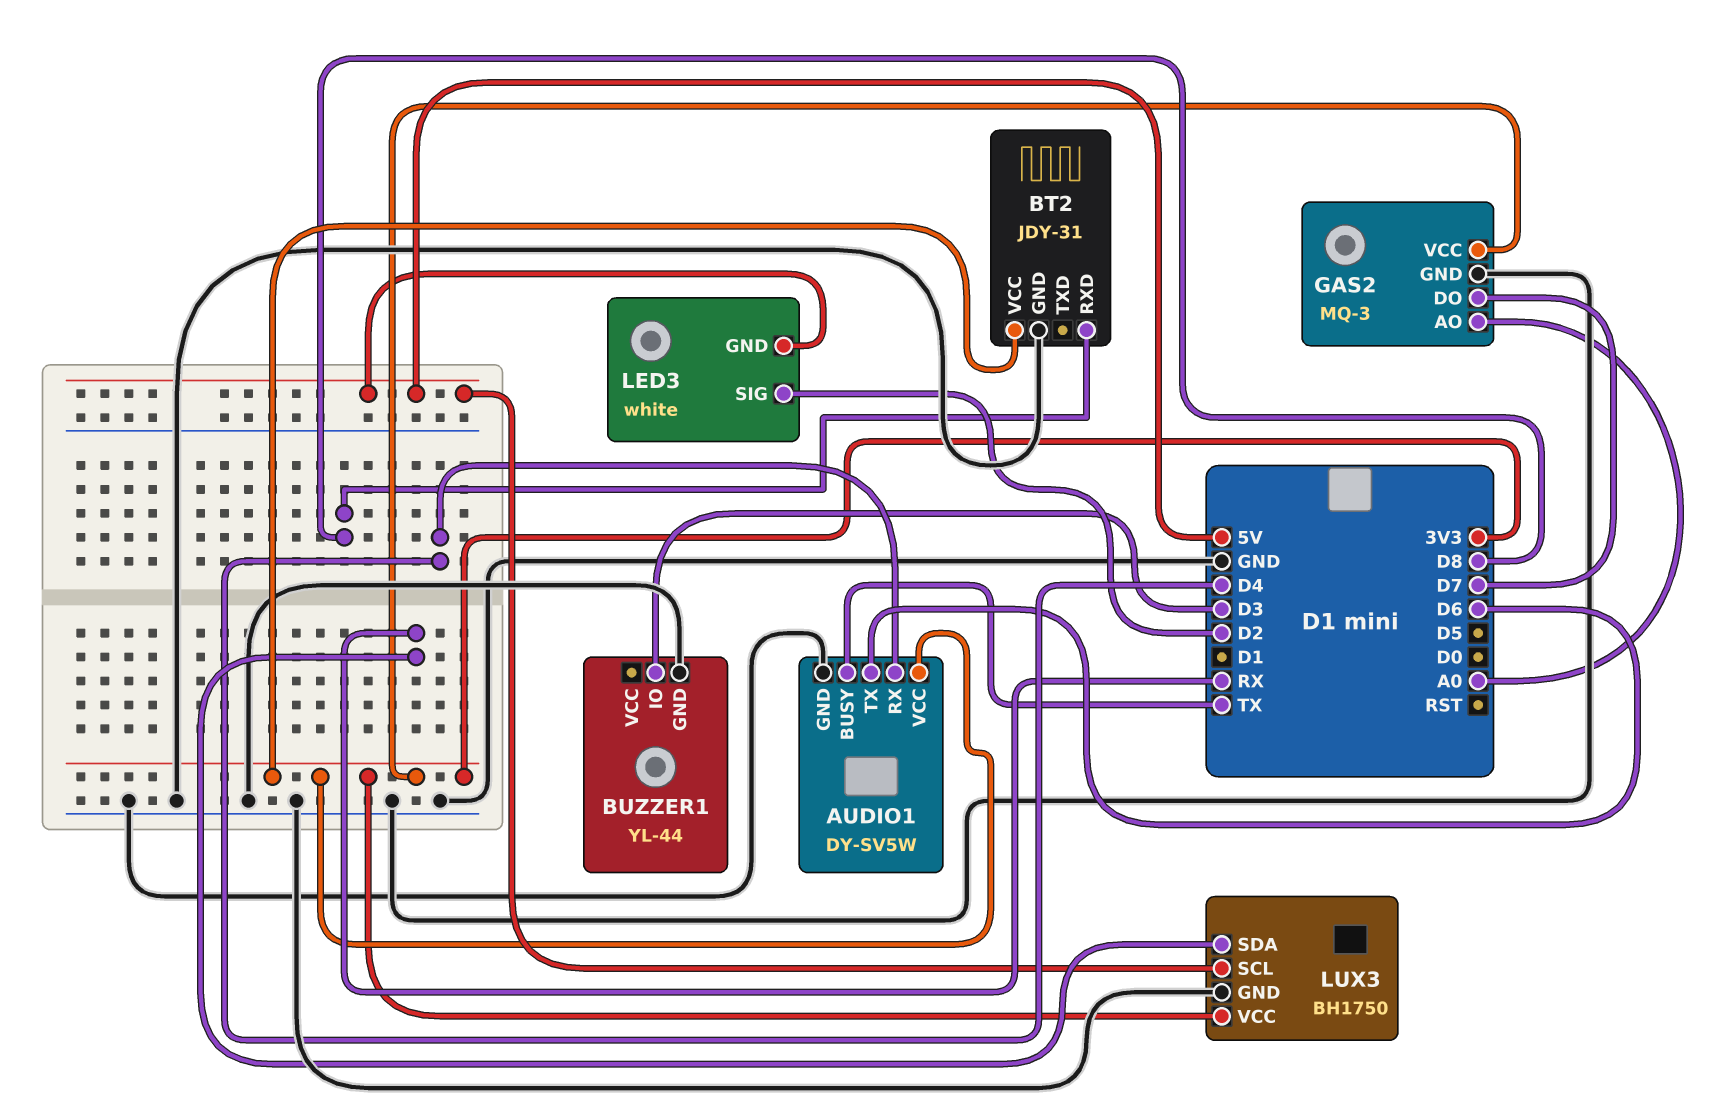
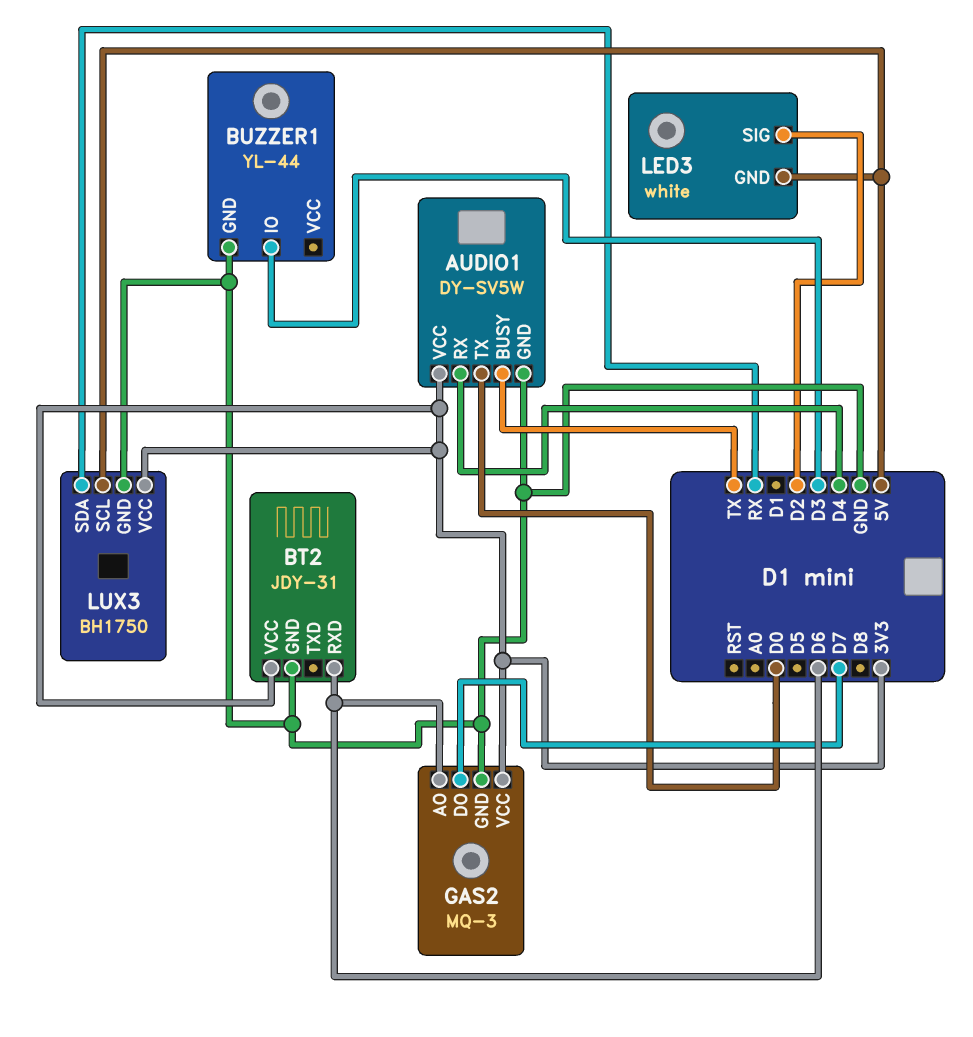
AUDIO1 pin TX: D6 -> D0
BT2 pin RXD: D8 -> D6
GAS2 pin AO: A0 -> D6

